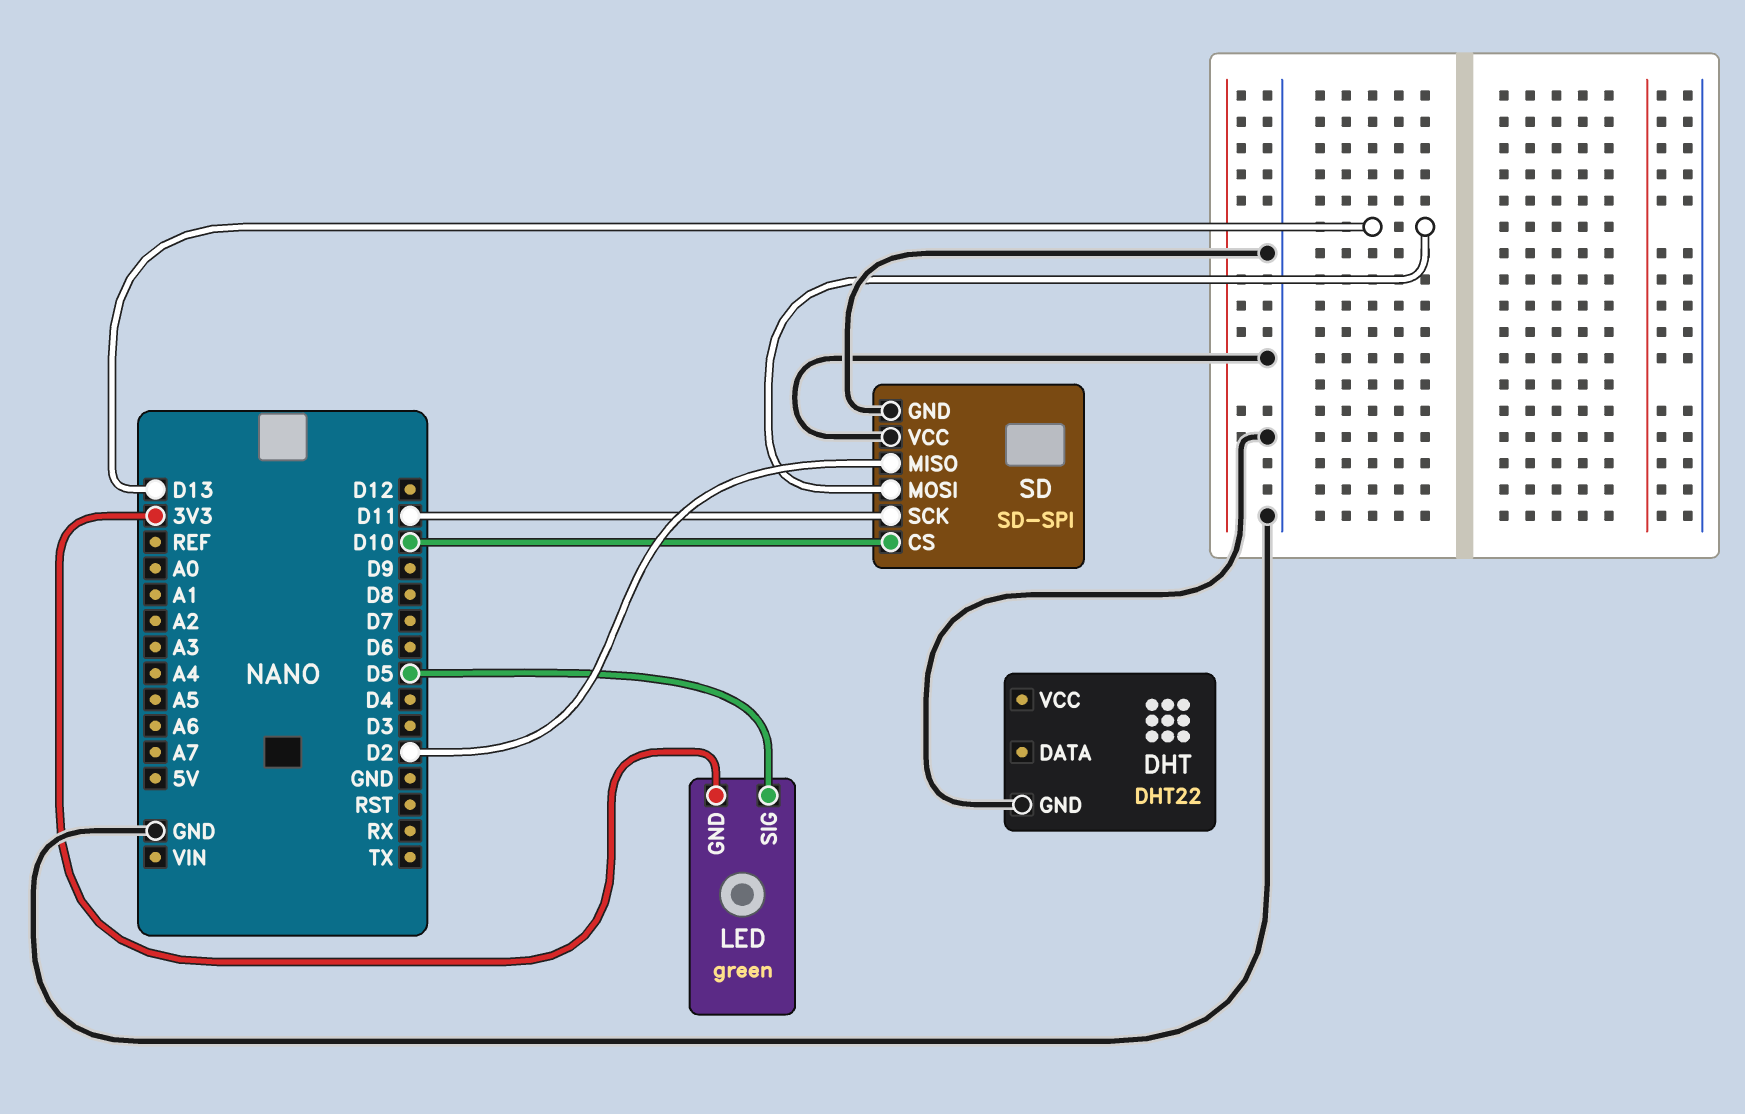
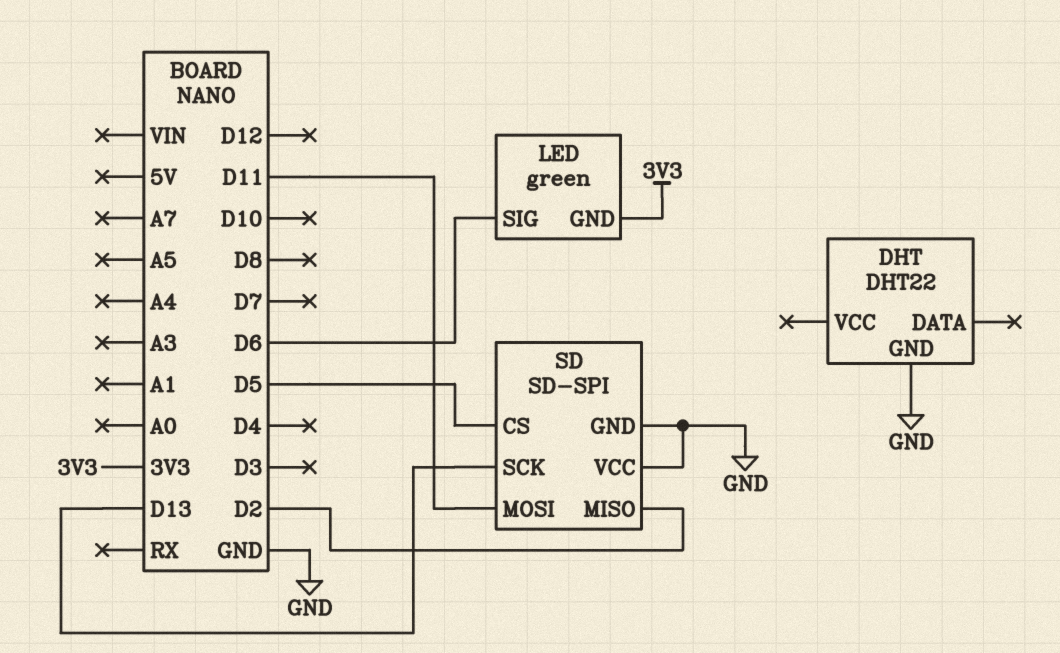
LED pin SIG: D5 -> D6
SD pin CS: D10 -> D5
SD pin MOSI: D13 -> D11
SD pin SCK: D11 -> D13

